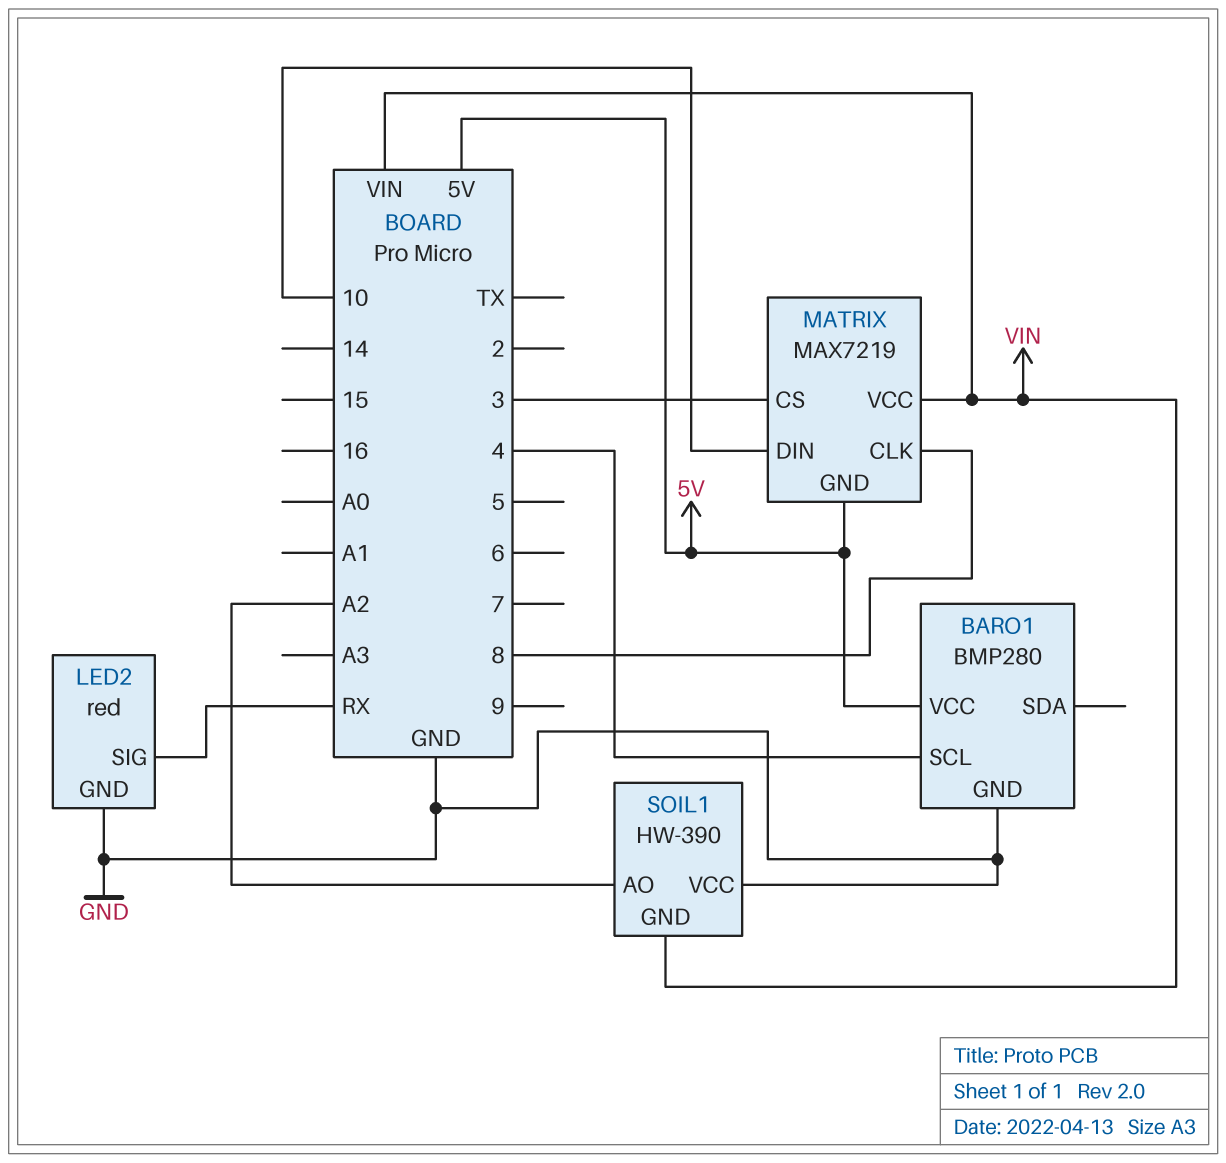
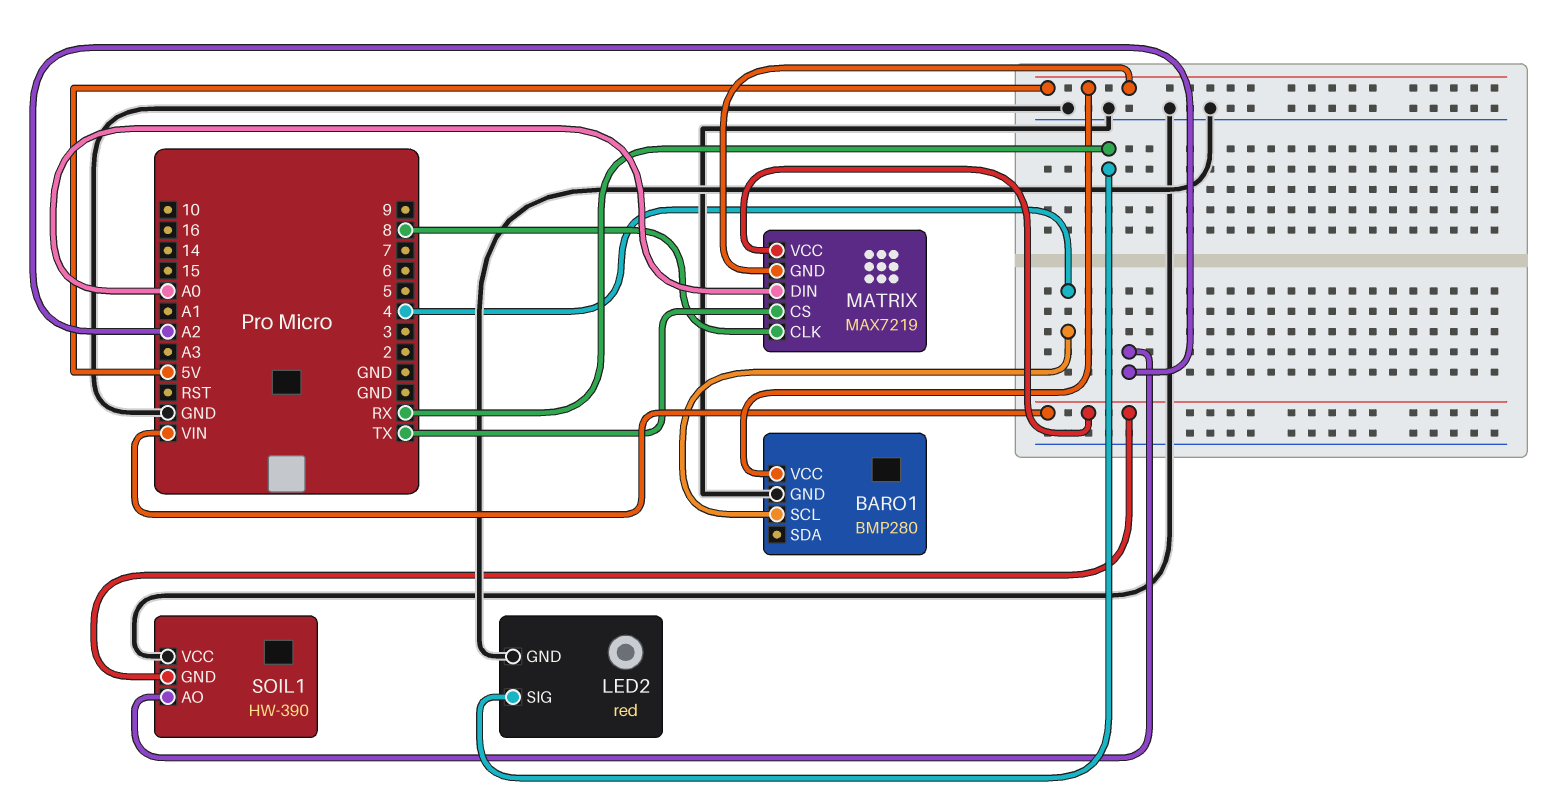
MATRIX pin CS: 3 -> TX
MATRIX pin DIN: 10 -> A0

